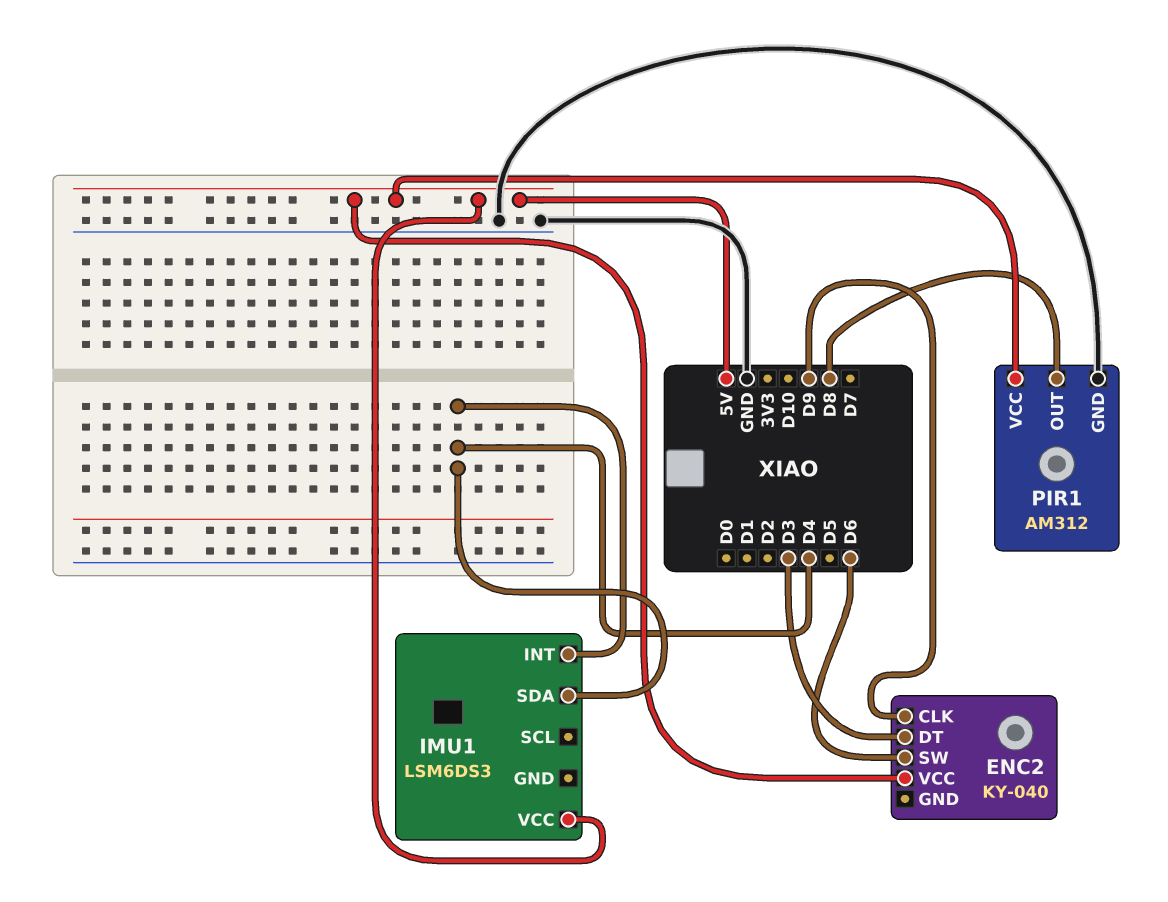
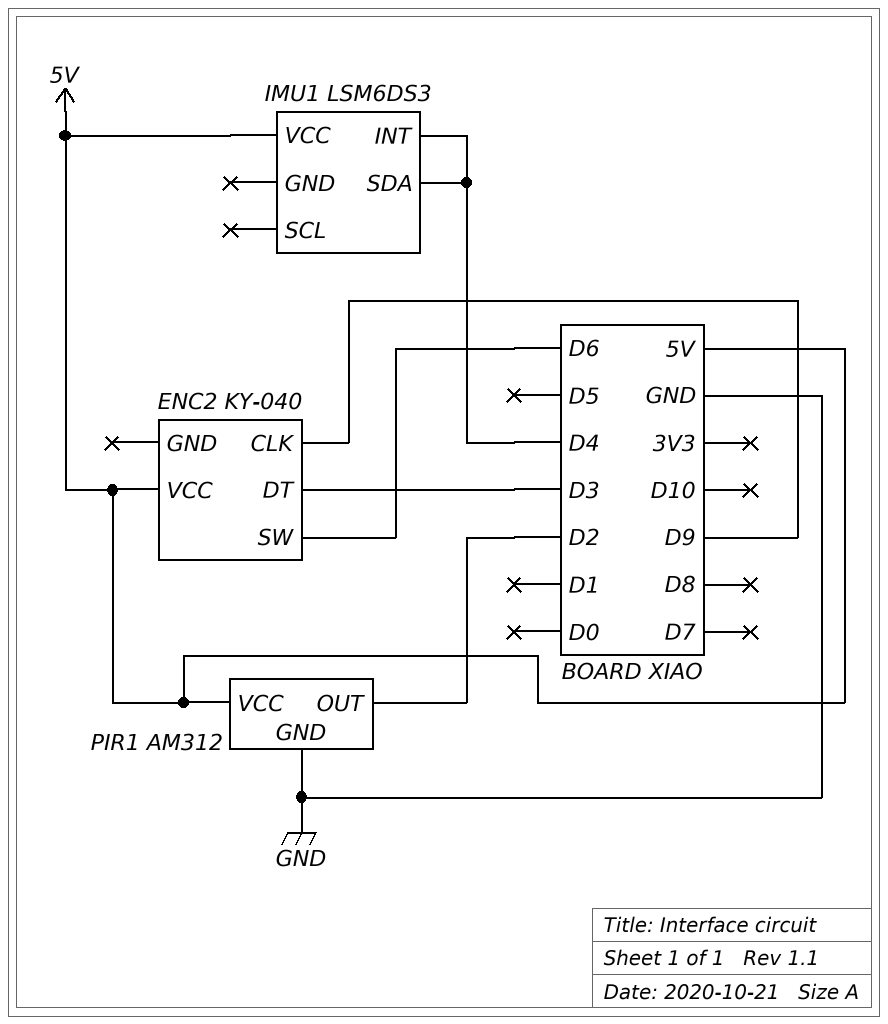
PIR1 pin OUT: D8 -> D2

